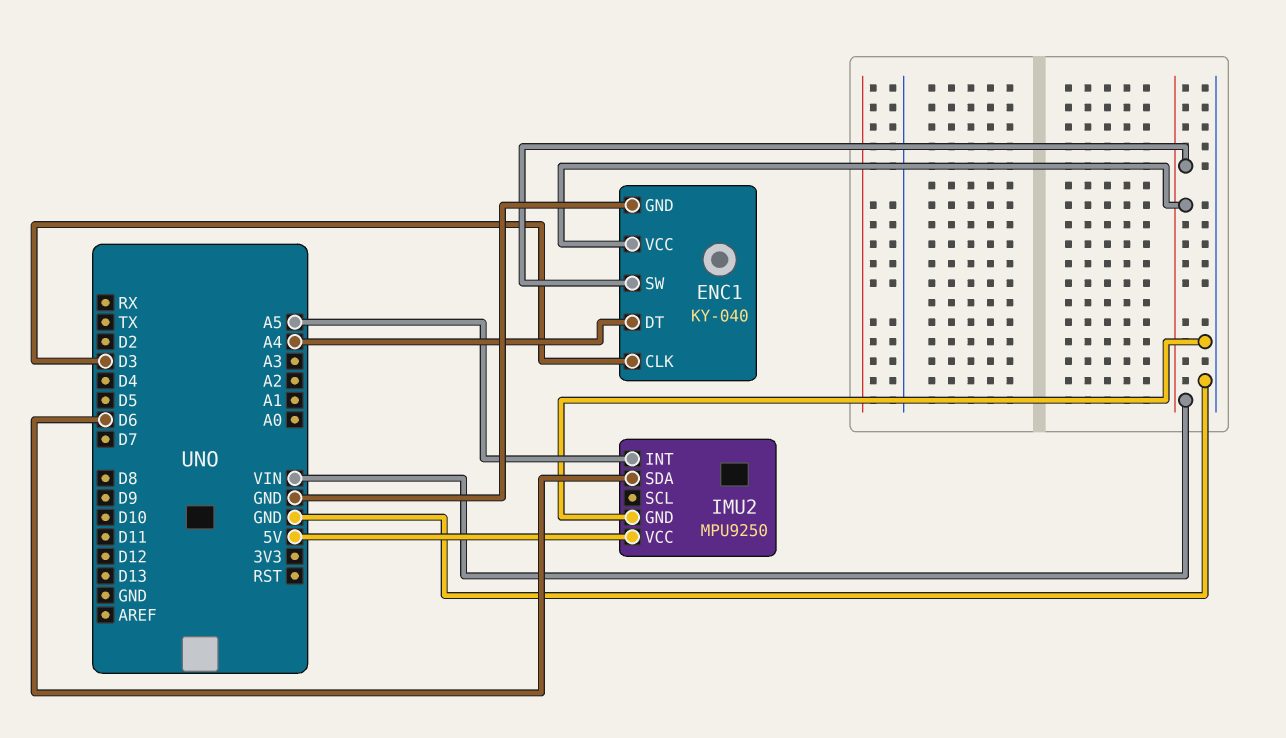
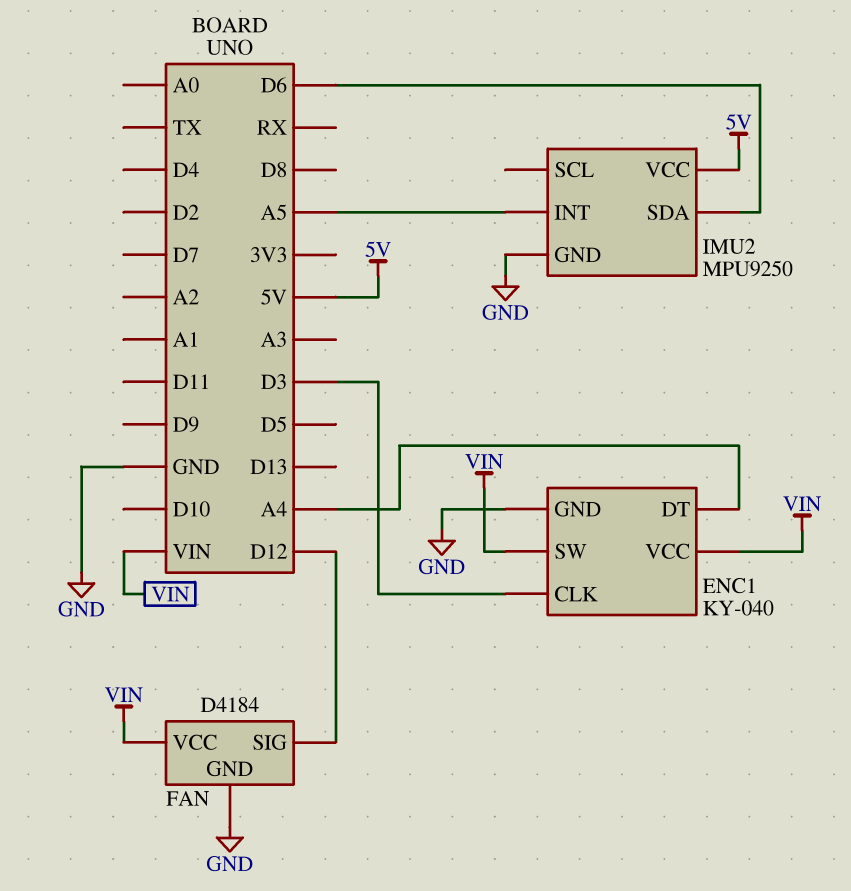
FAN: none -> D4184
FAN pin GND: none -> GND
FAN pin SIG: none -> D12
FAN pin VCC: none -> VIN

